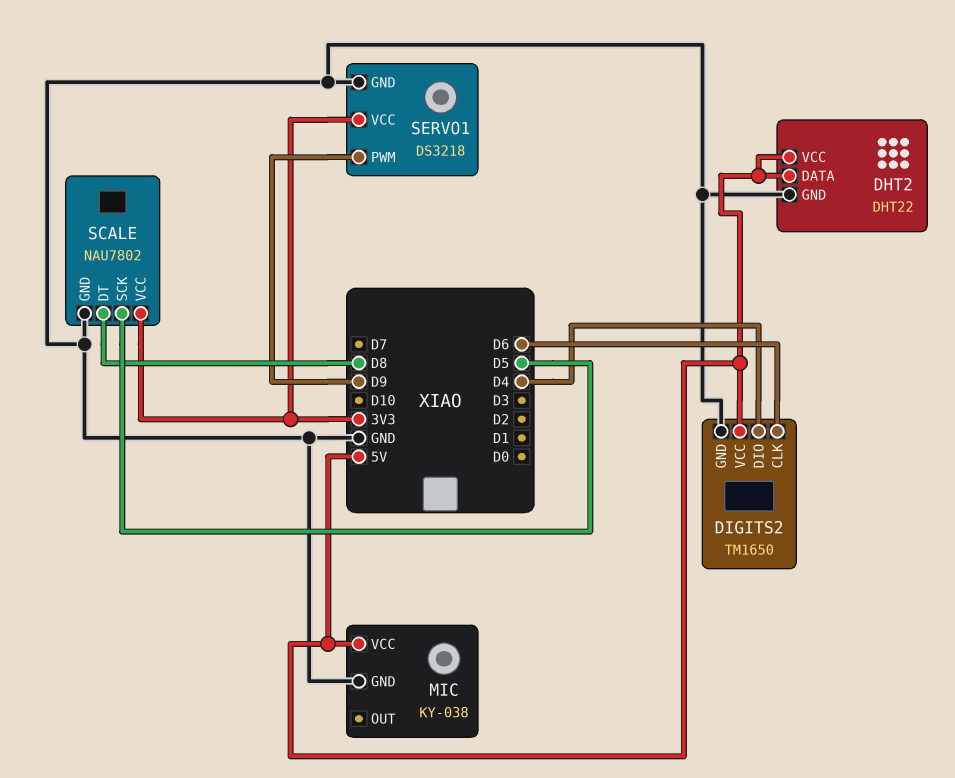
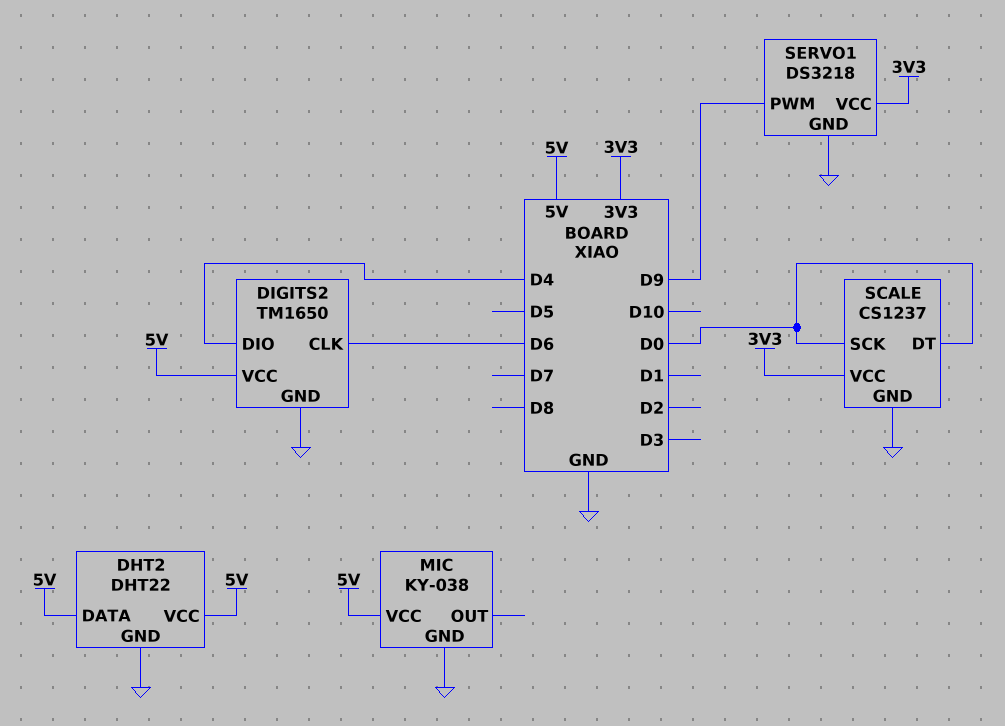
SCALE: NAU7802 -> CS1237
SCALE pin DT: D8 -> D0
SCALE pin SCK: D5 -> D0

